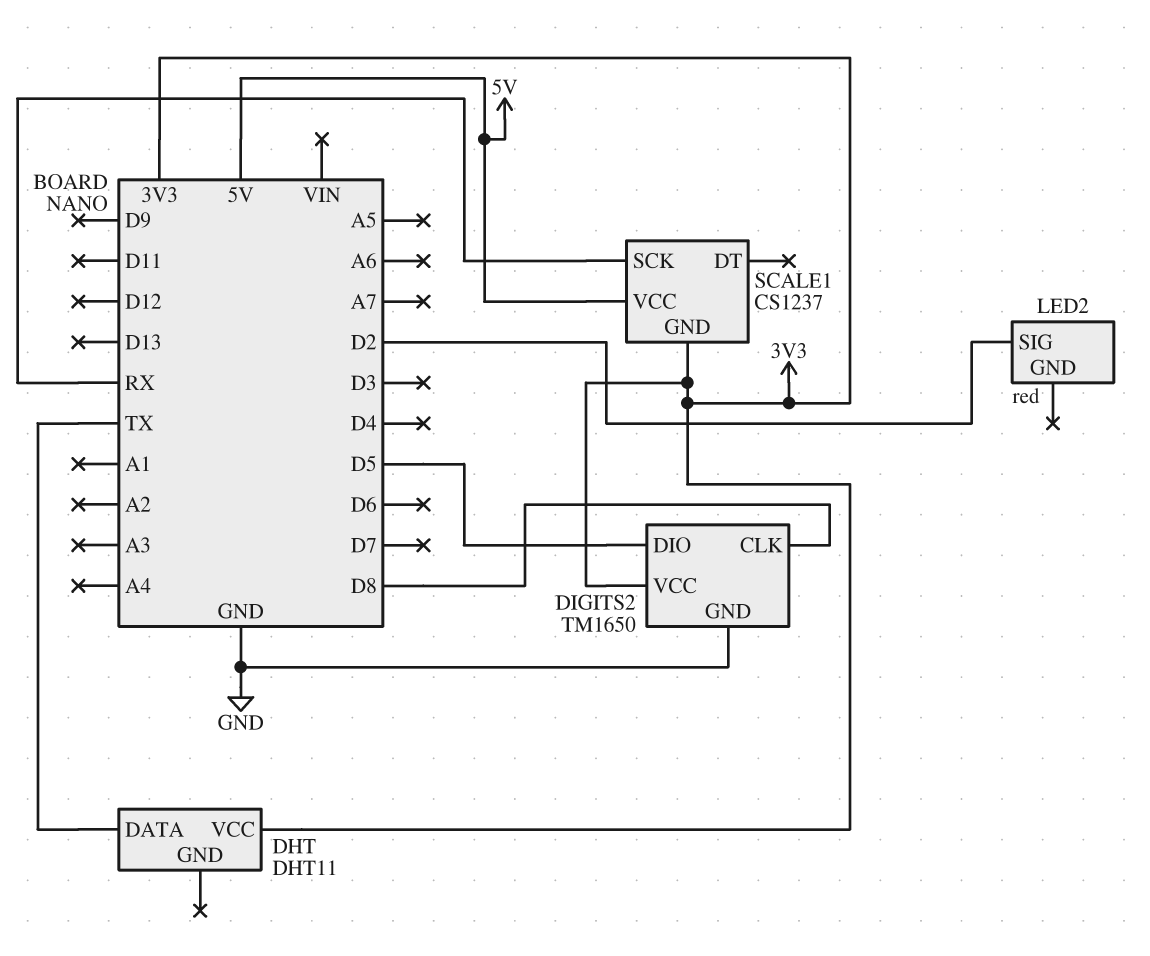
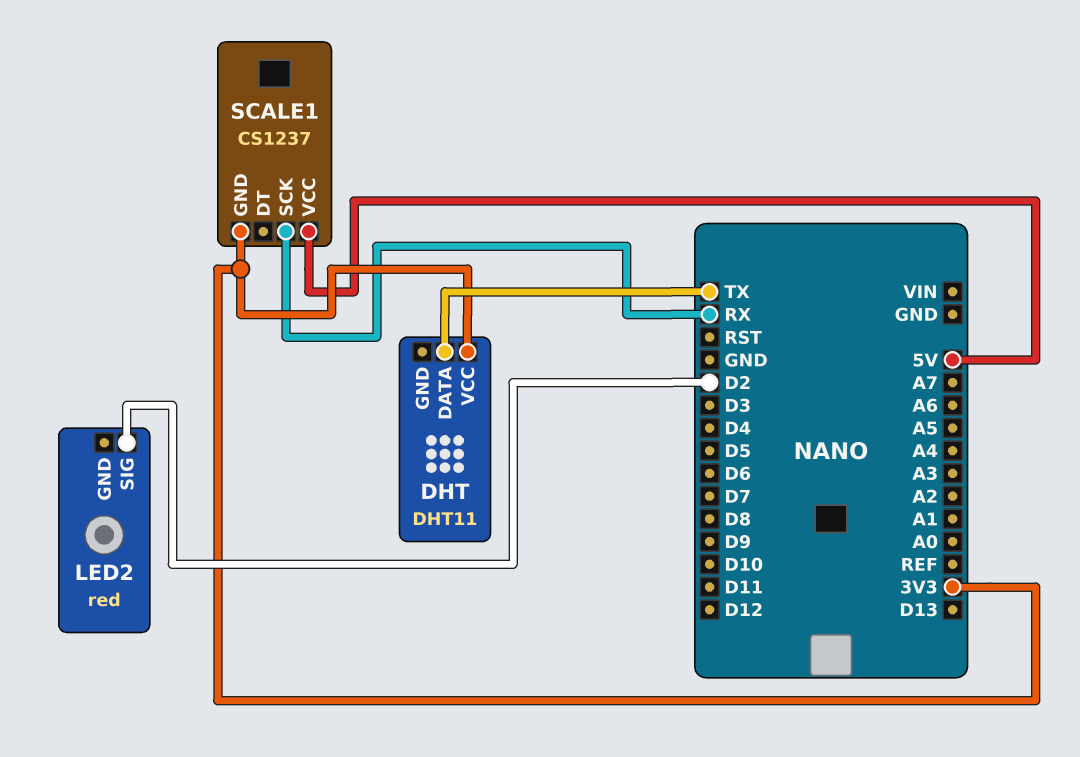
DIGITS2: TM1650 -> none
DIGITS2 pin CLK: D8 -> none
DIGITS2 pin DIO: D5 -> none
DIGITS2 pin GND: GND -> none
DIGITS2 pin VCC: 3V3 -> none

